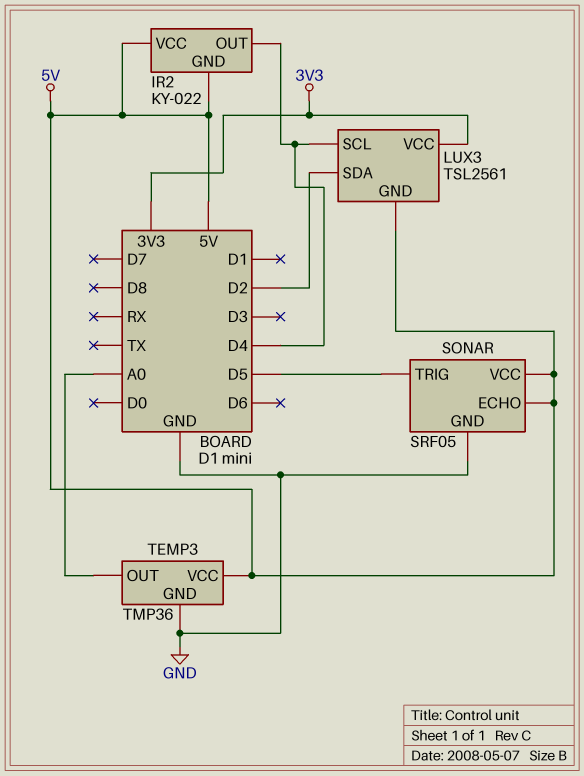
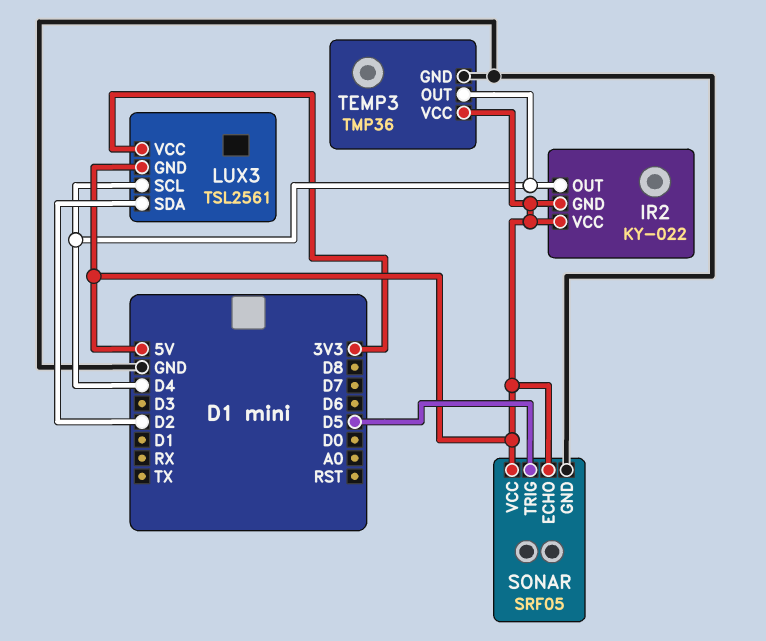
TEMP3 pin OUT: A0 -> D4

